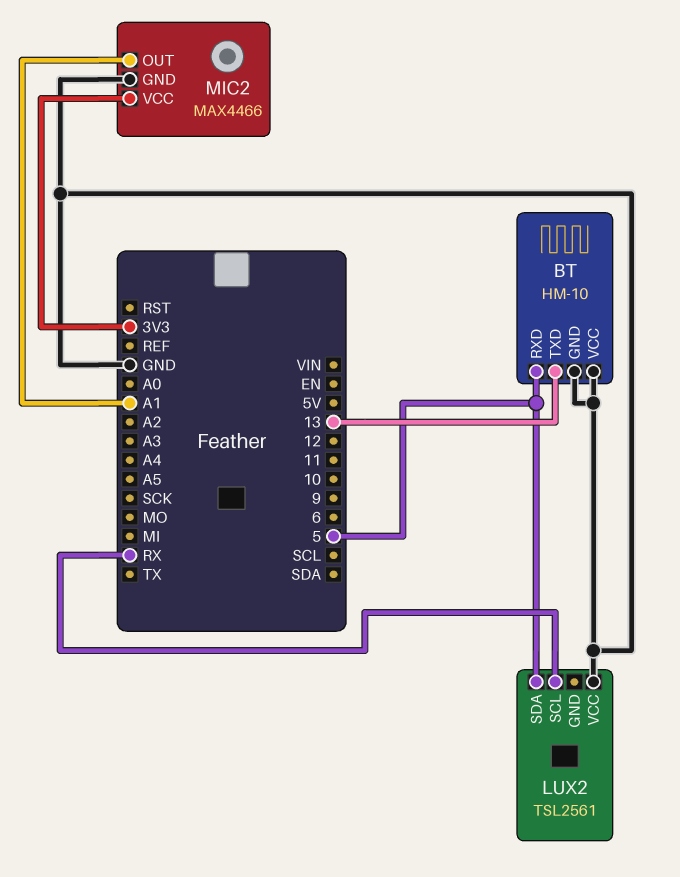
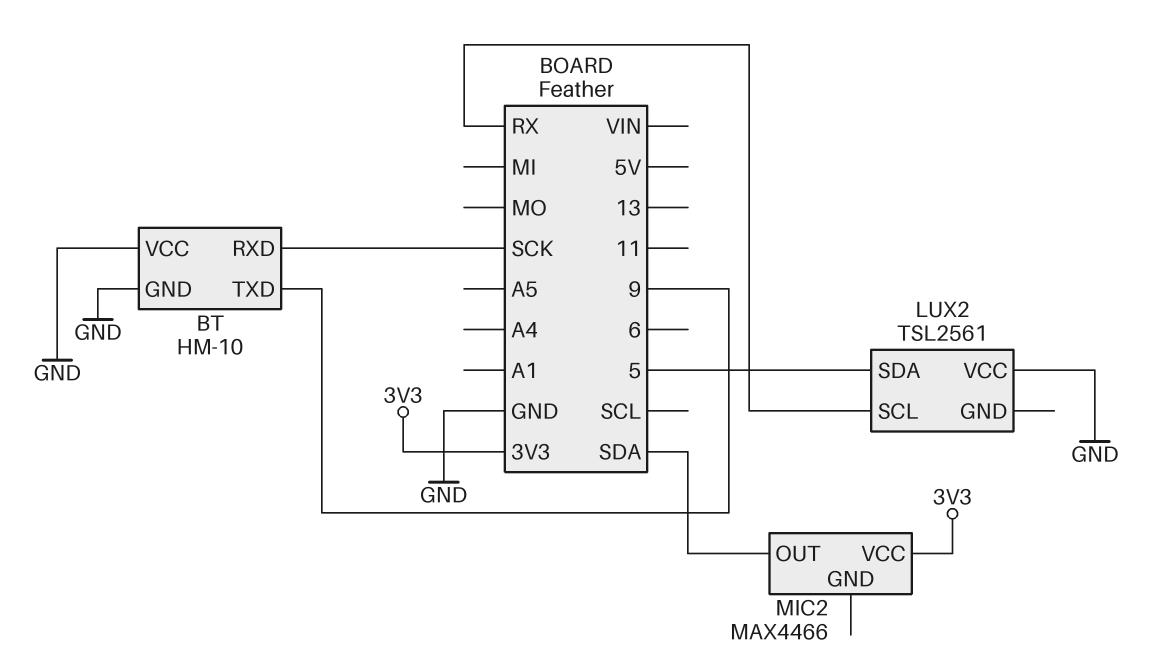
BT pin RXD: 5 -> SCK
BT pin TXD: 13 -> 9
MIC2 pin GND: GND -> none
MIC2 pin OUT: A1 -> SDA

